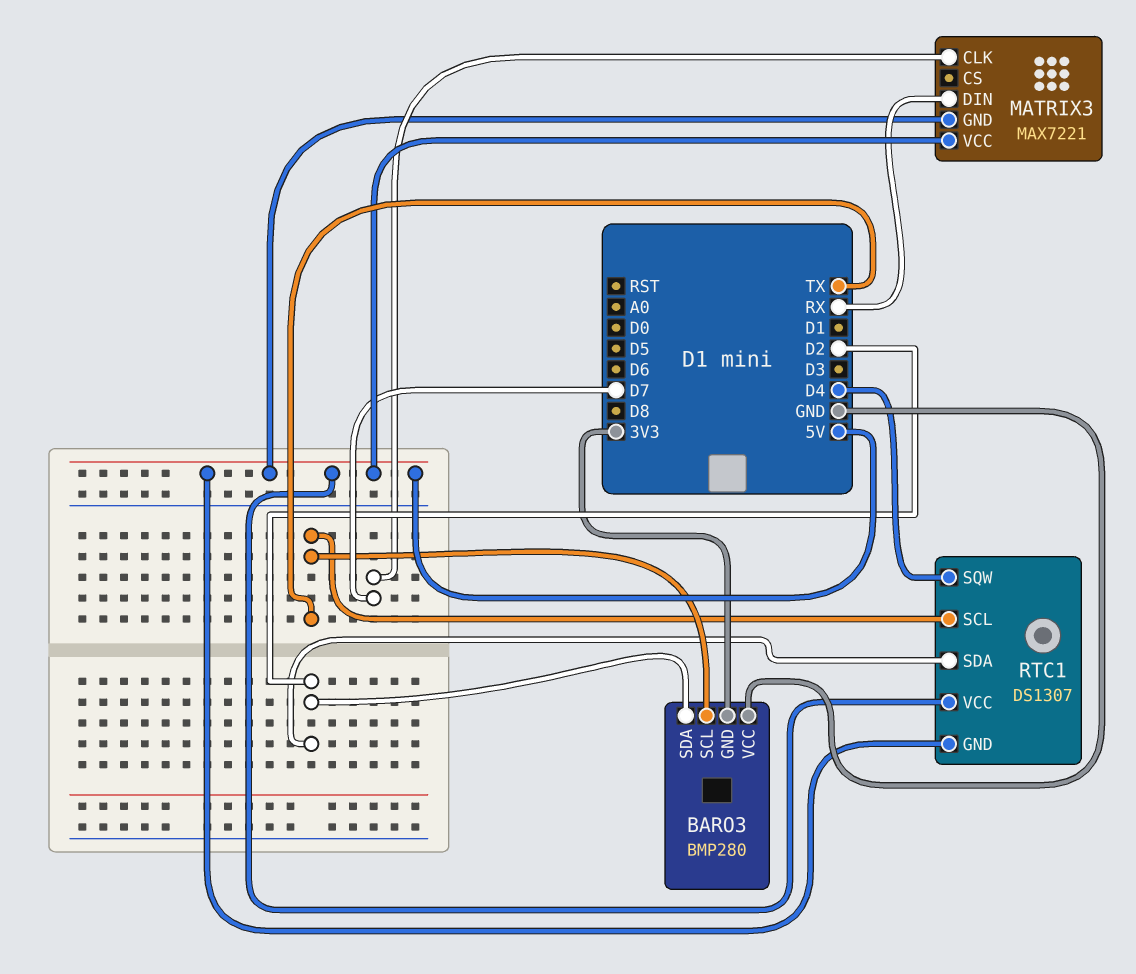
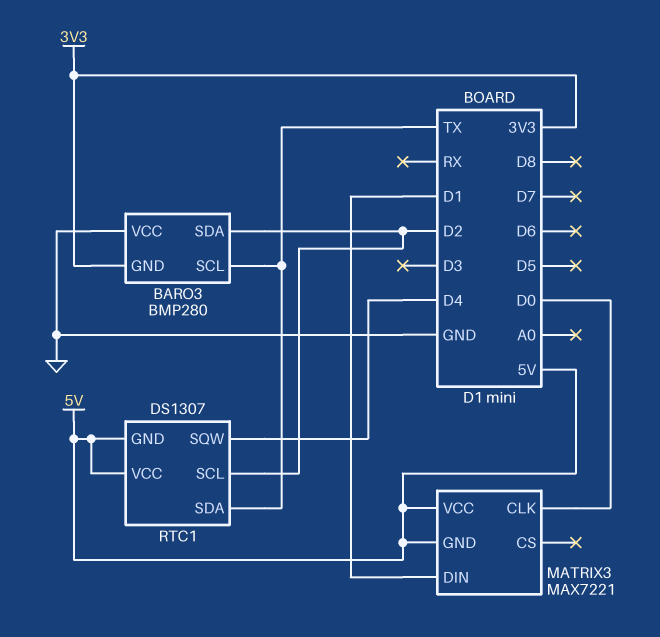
MATRIX3 pin CLK: D7 -> D0
MATRIX3 pin DIN: RX -> D1
RTC1 pin SCL: TX -> D2
RTC1 pin SDA: D2 -> TX

